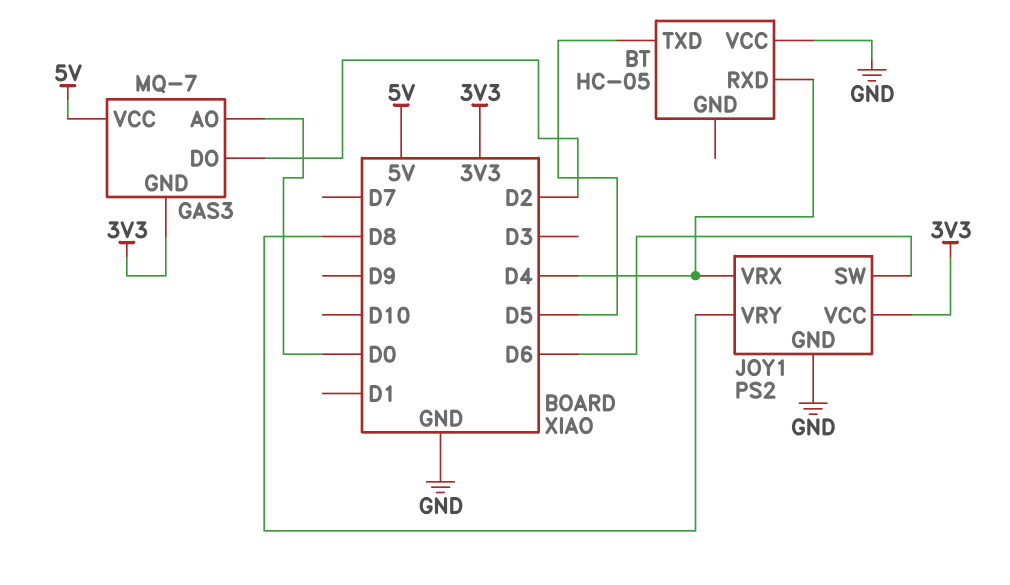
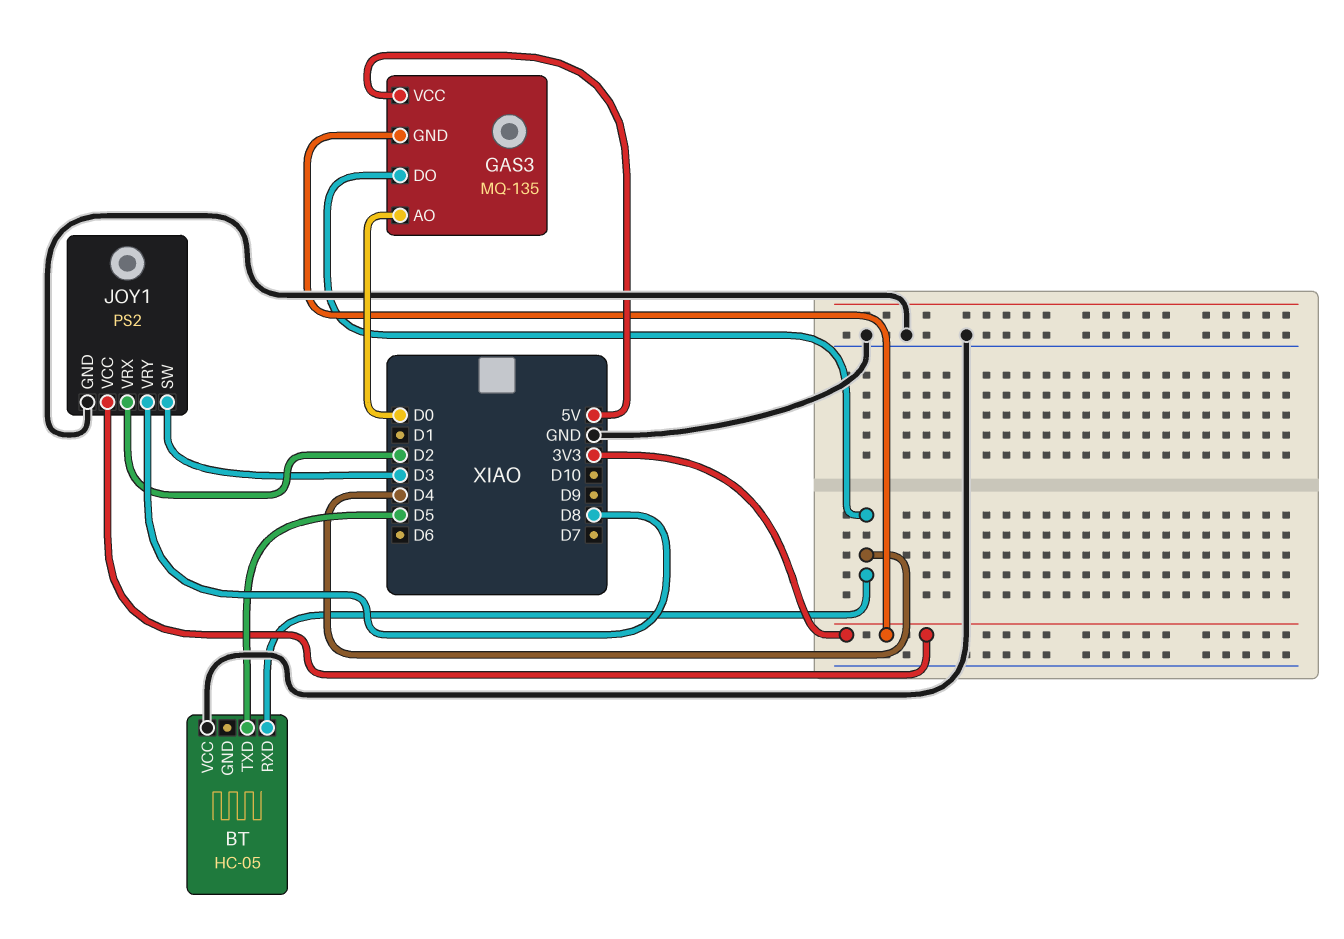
GAS3: MQ-7 -> MQ-135
GAS3 pin DO: D2 -> D4
JOY1 pin SW: D6 -> D3
JOY1 pin VRX: D4 -> D2

